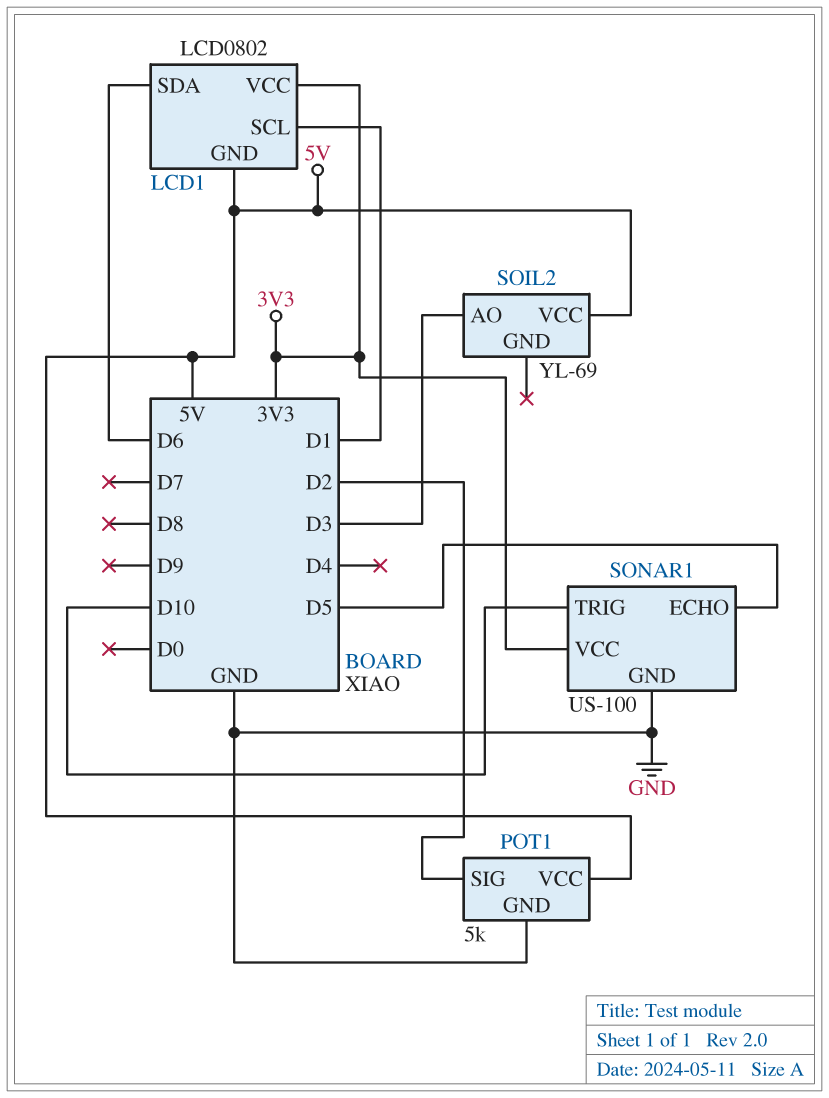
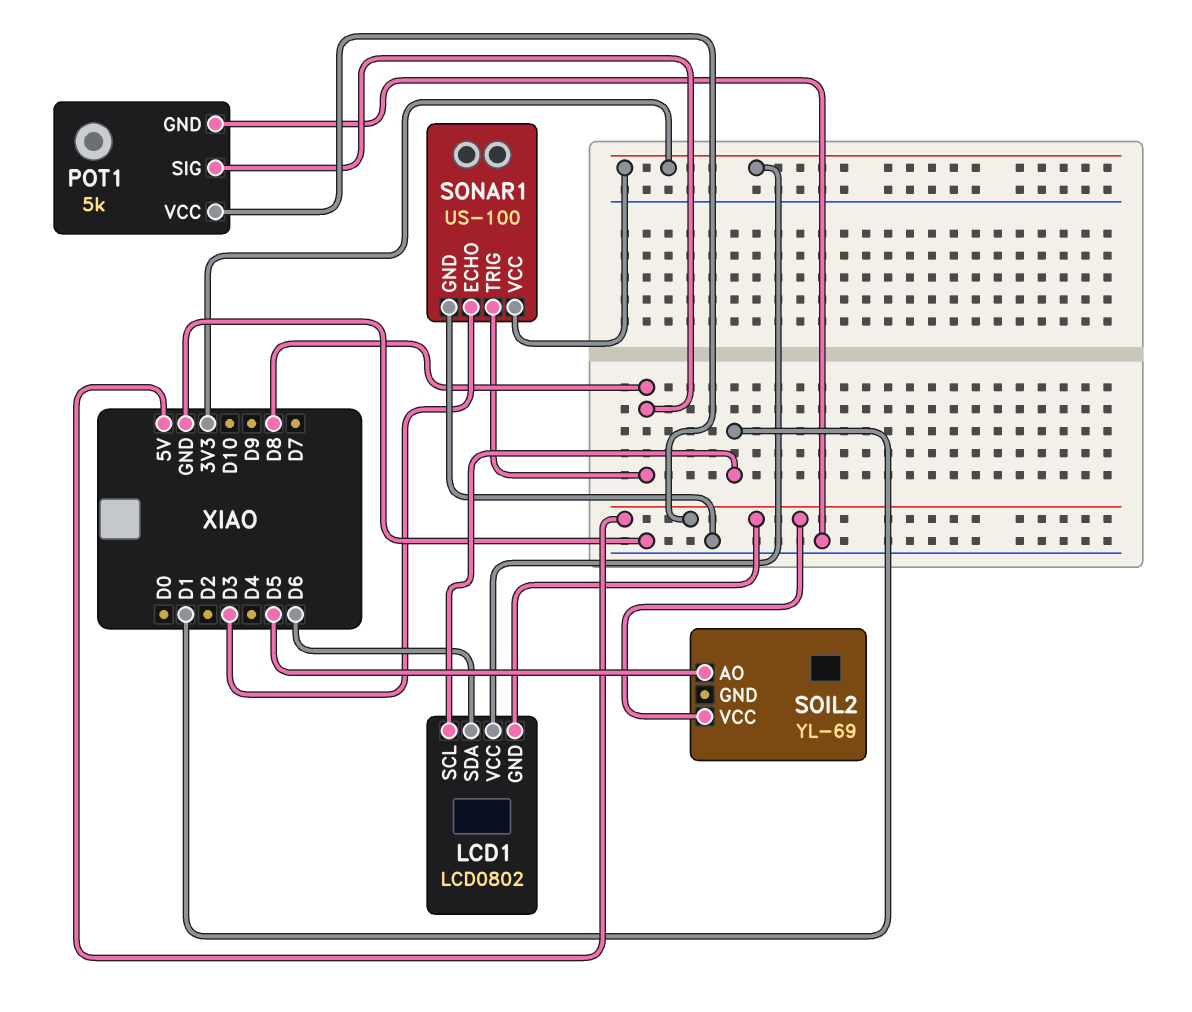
POT1 pin SIG: D2 -> D8
SOIL2 pin AO: D3 -> D5
SONAR1 pin ECHO: D5 -> D3
SONAR1 pin TRIG: D10 -> D8

